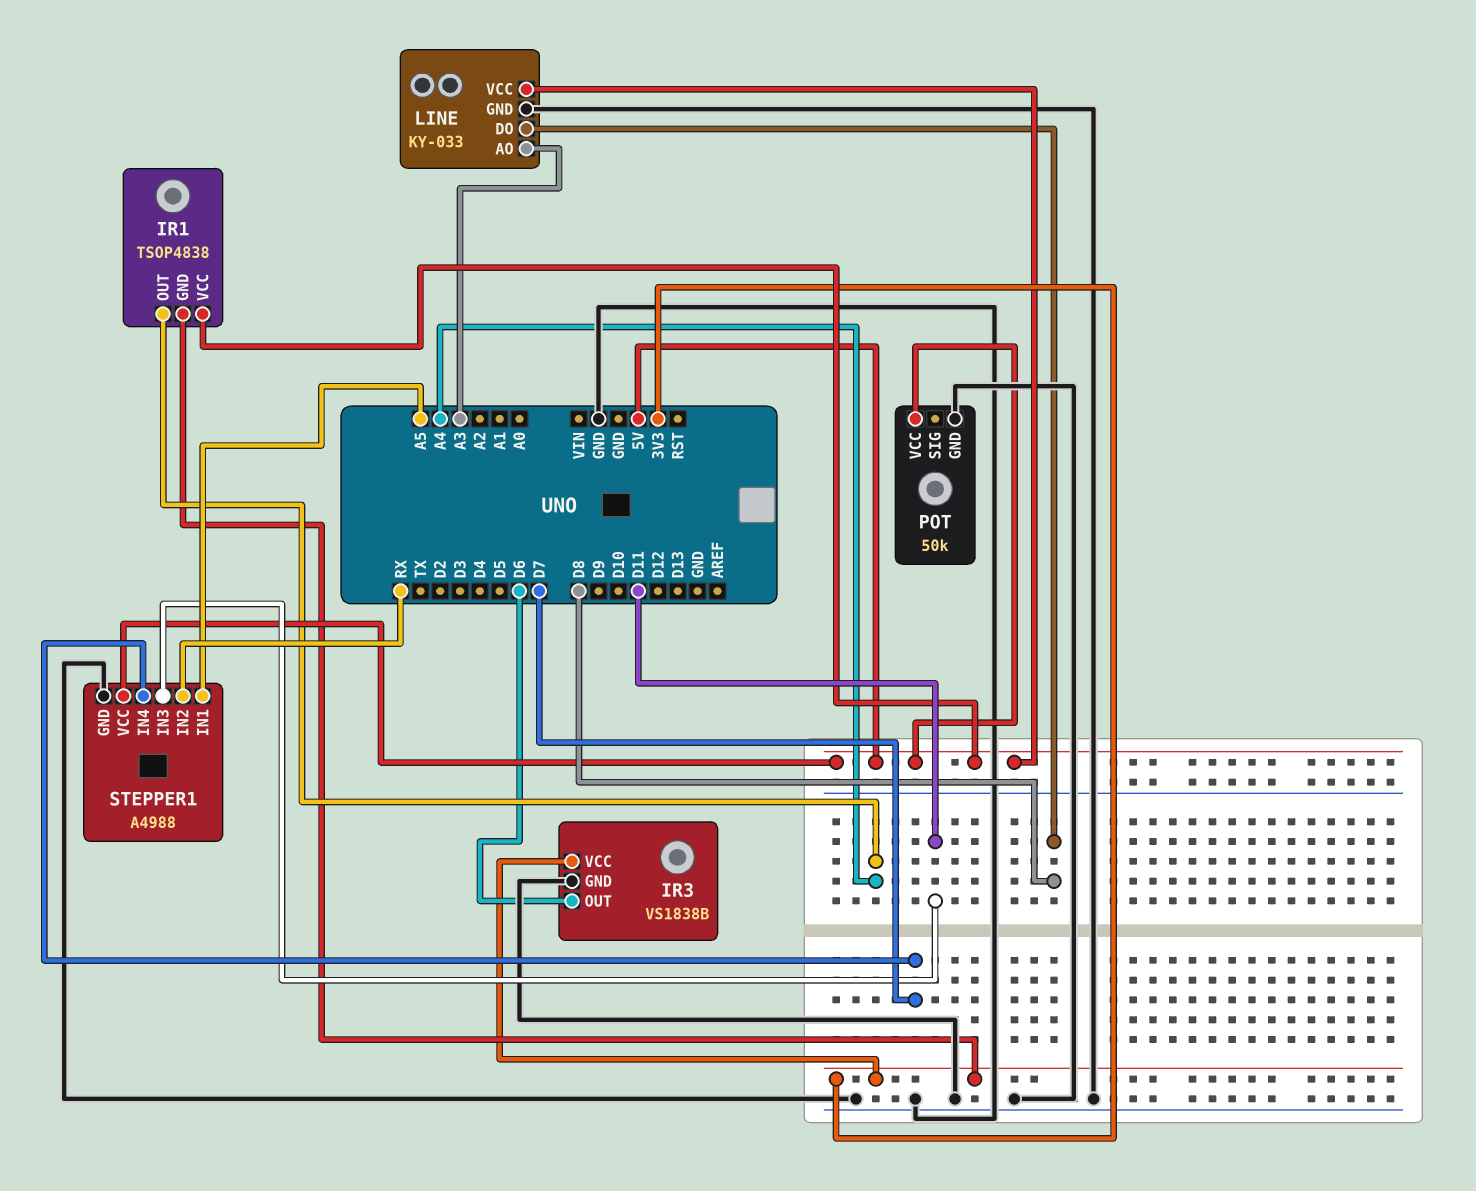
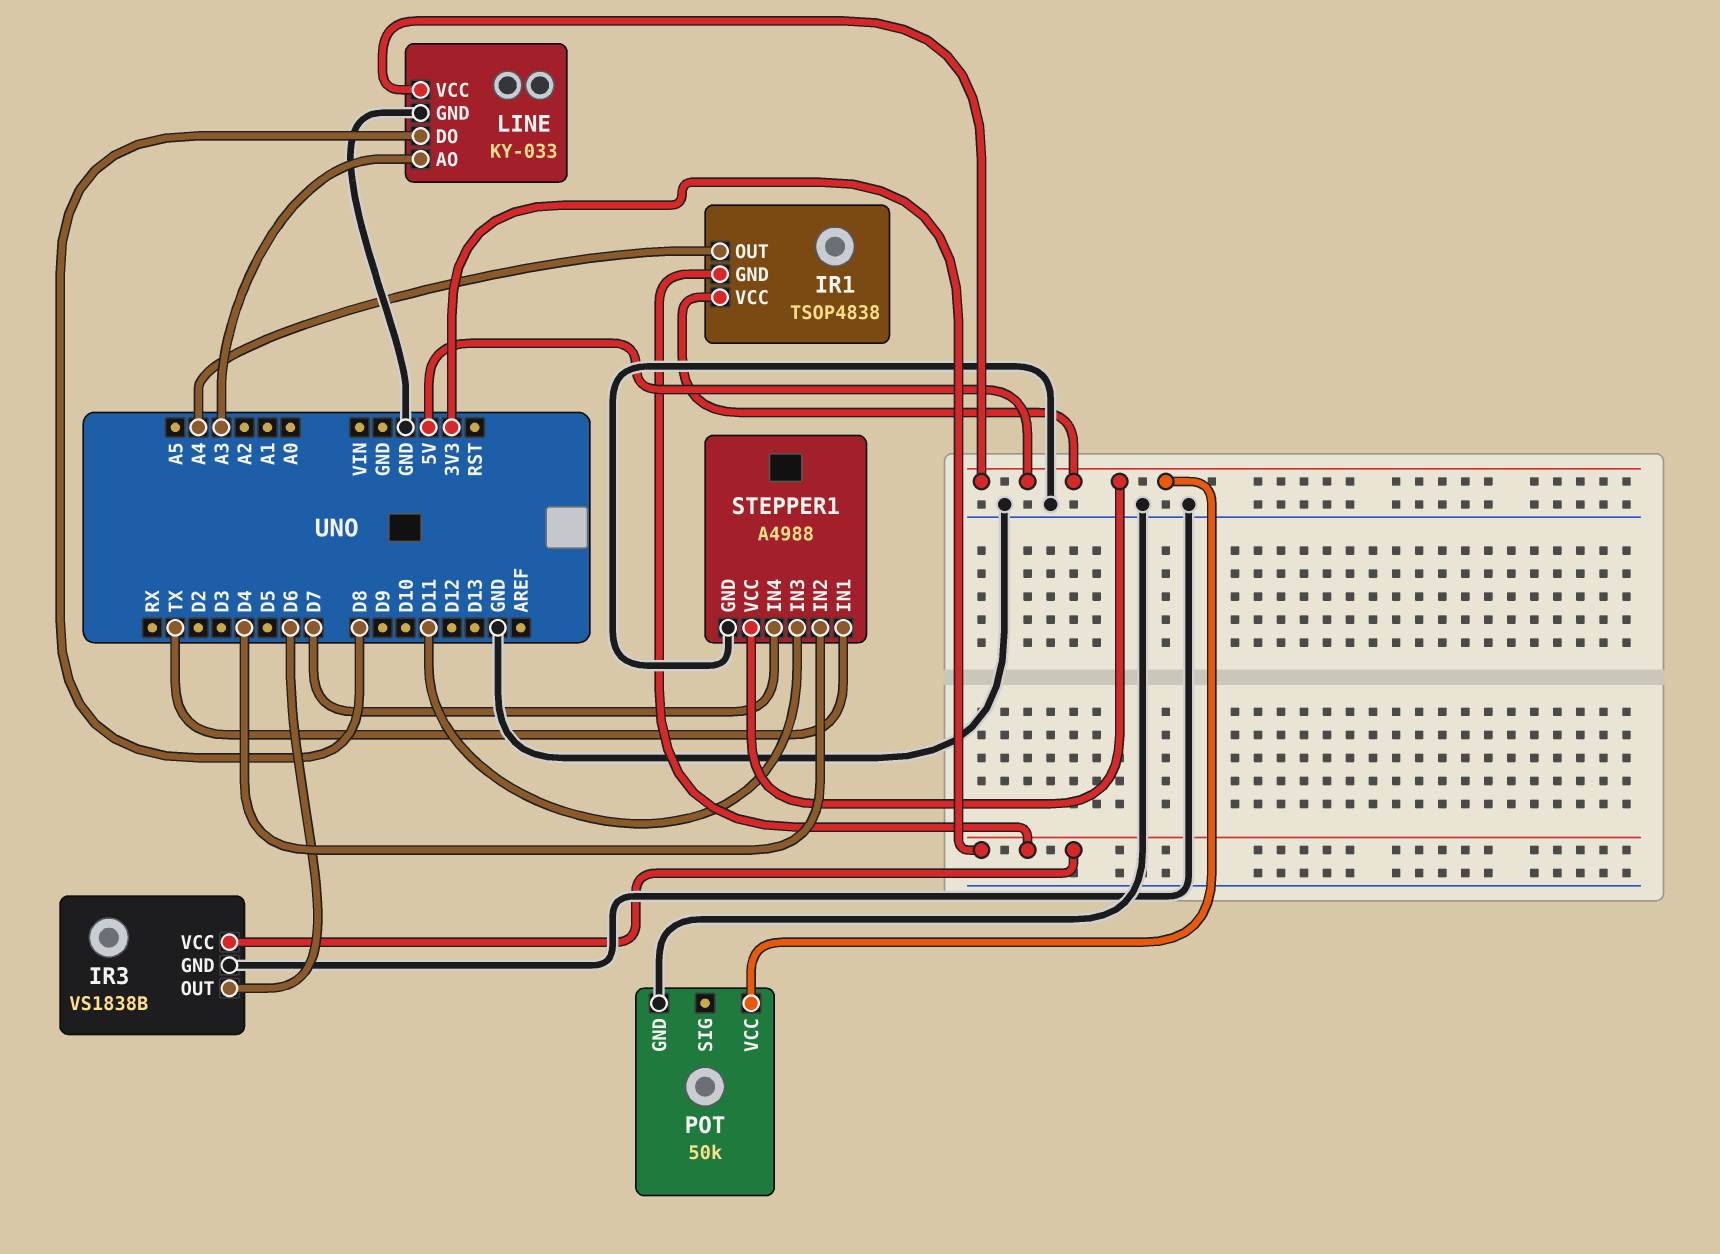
STEPPER1 pin IN1: A5 -> TX
STEPPER1 pin IN2: RX -> D4

